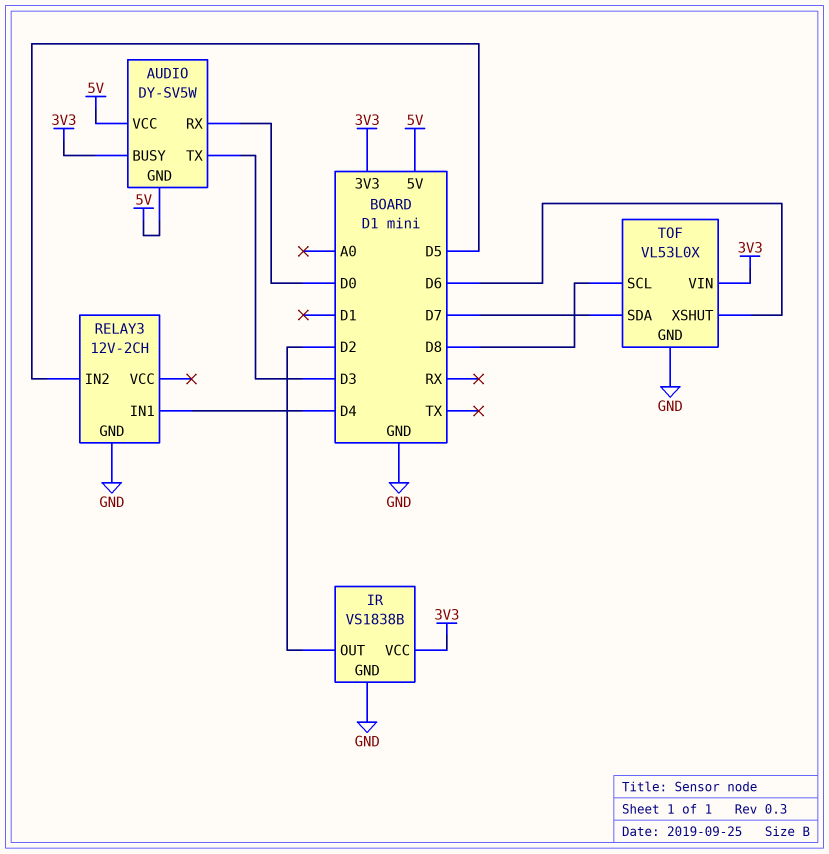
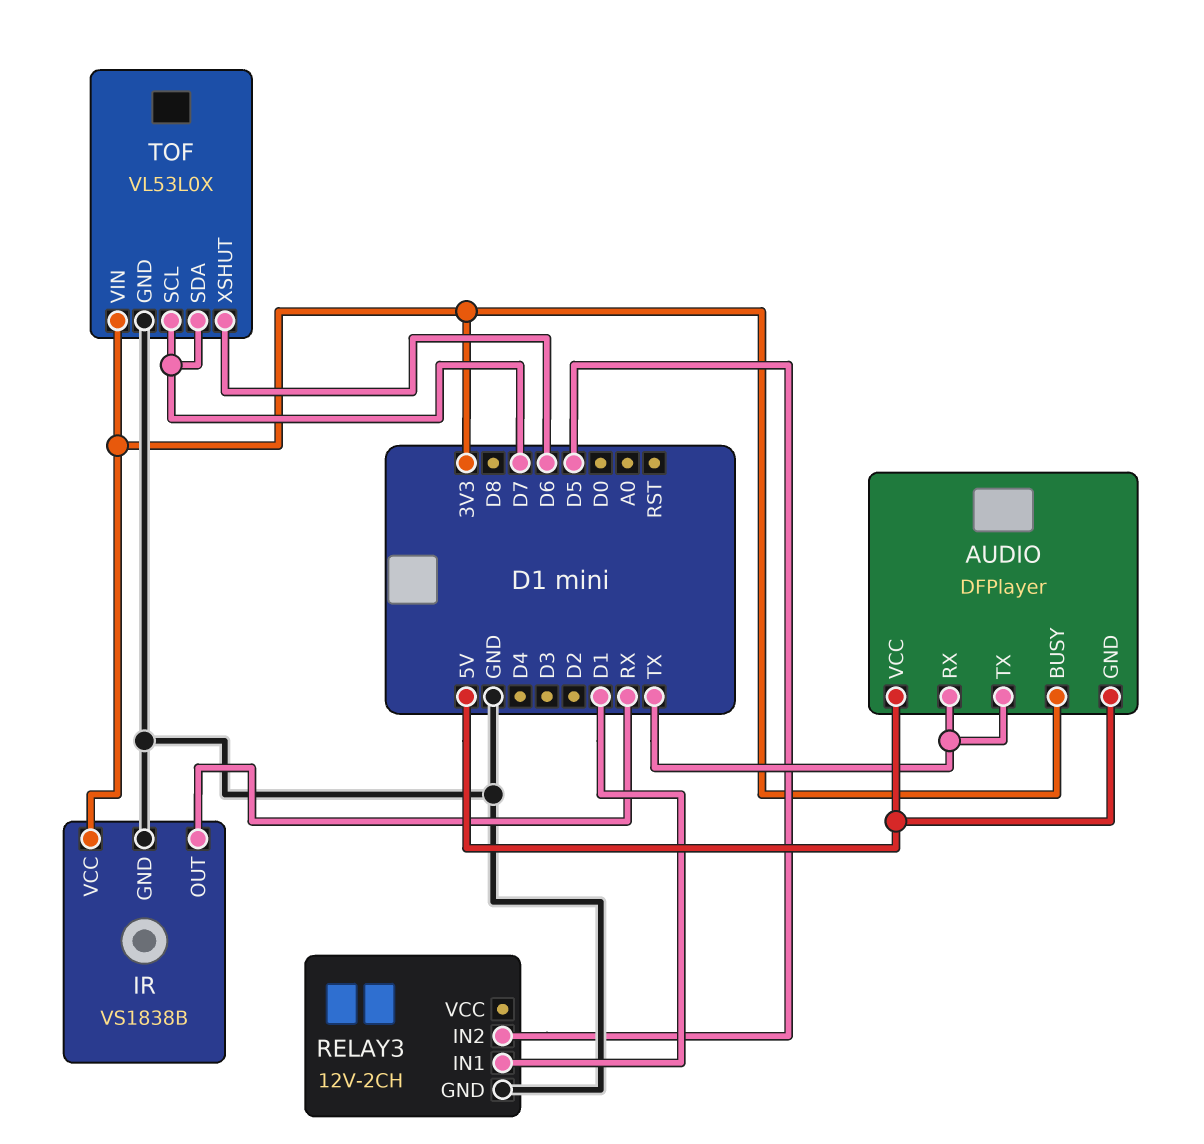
AUDIO: DY-SV5W -> DFPlayer
AUDIO pin RX: D0 -> TX
AUDIO pin TX: D3 -> TX
IR pin OUT: D2 -> RX
RELAY3 pin IN1: D4 -> D1
TOF pin SCL: D8 -> D7

